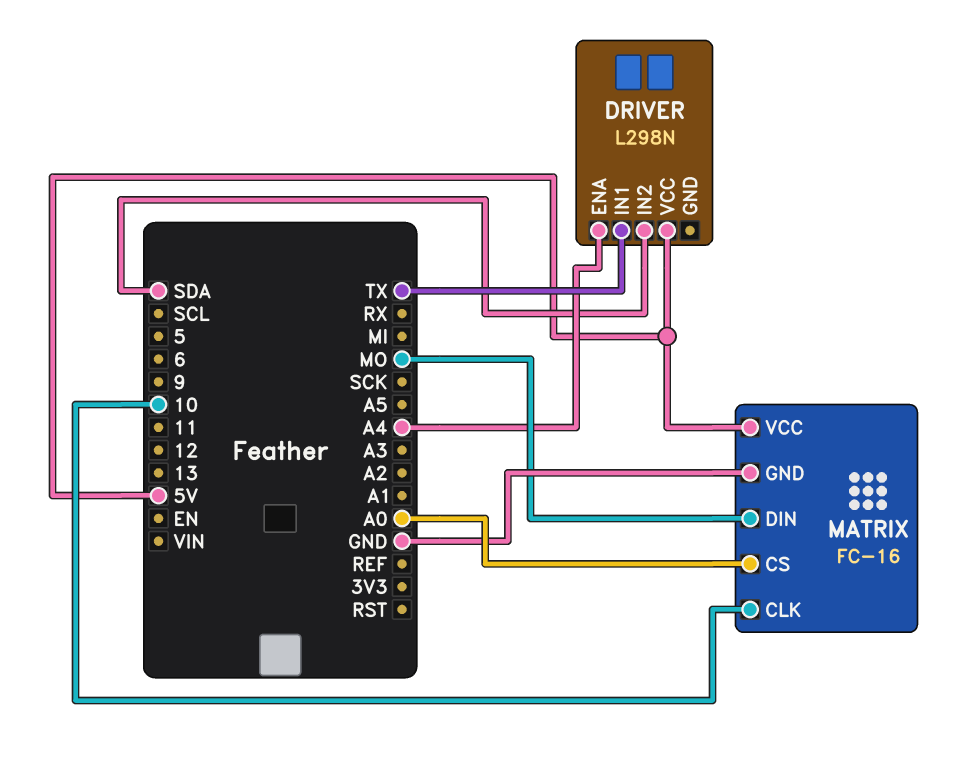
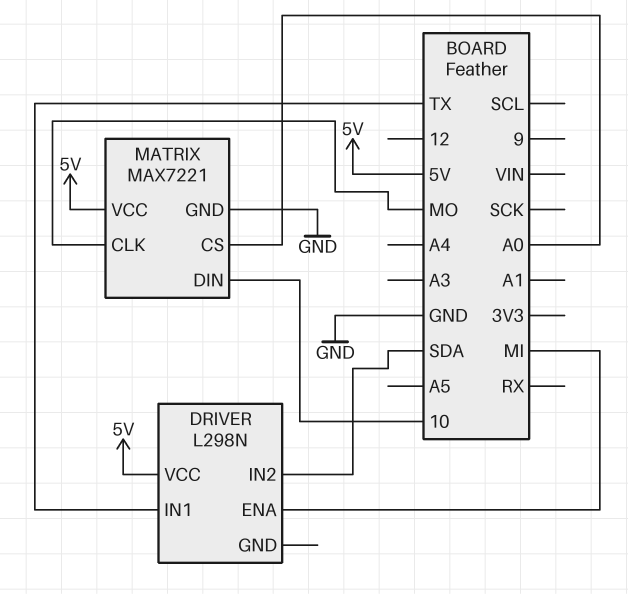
DRIVER pin ENA: A4 -> MI
MATRIX: FC-16 -> MAX7221
MATRIX pin CLK: 10 -> MO
MATRIX pin DIN: MO -> 10

